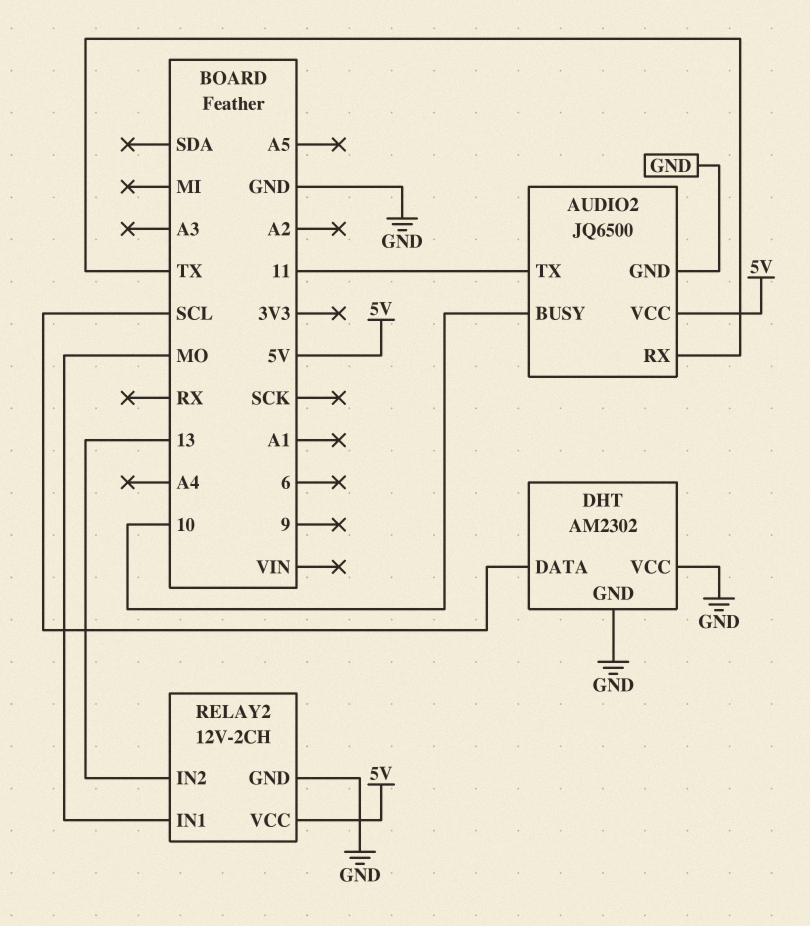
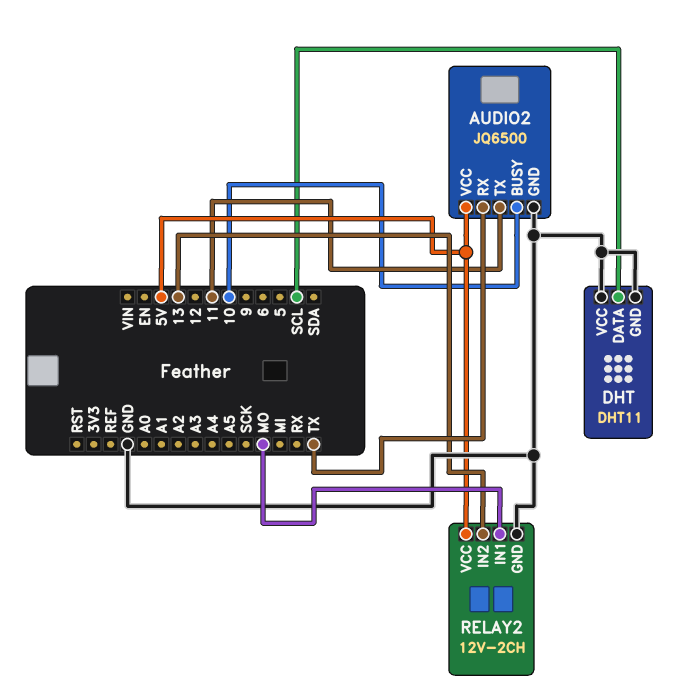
DHT: AM2302 -> DHT11

